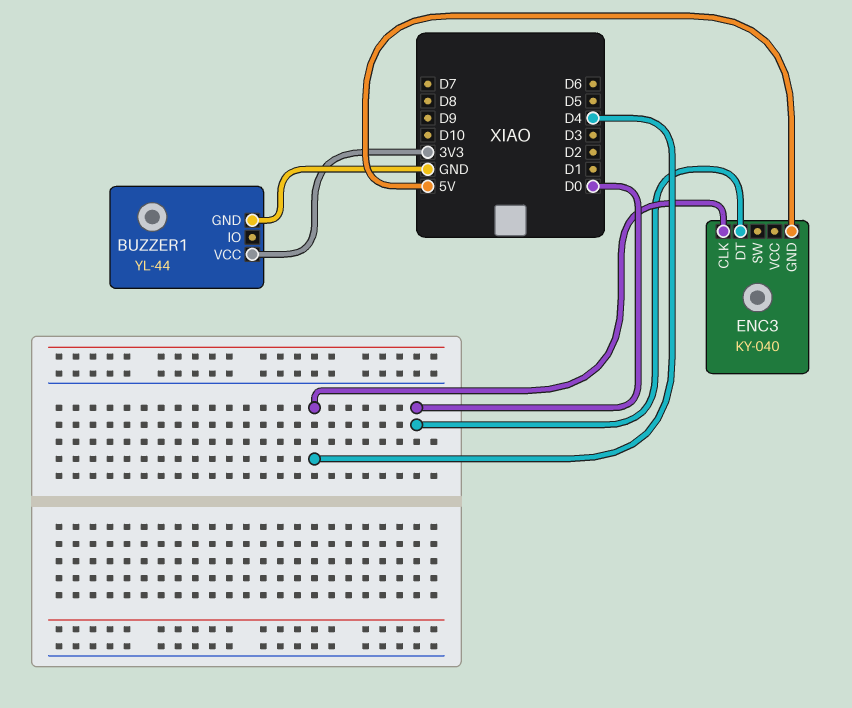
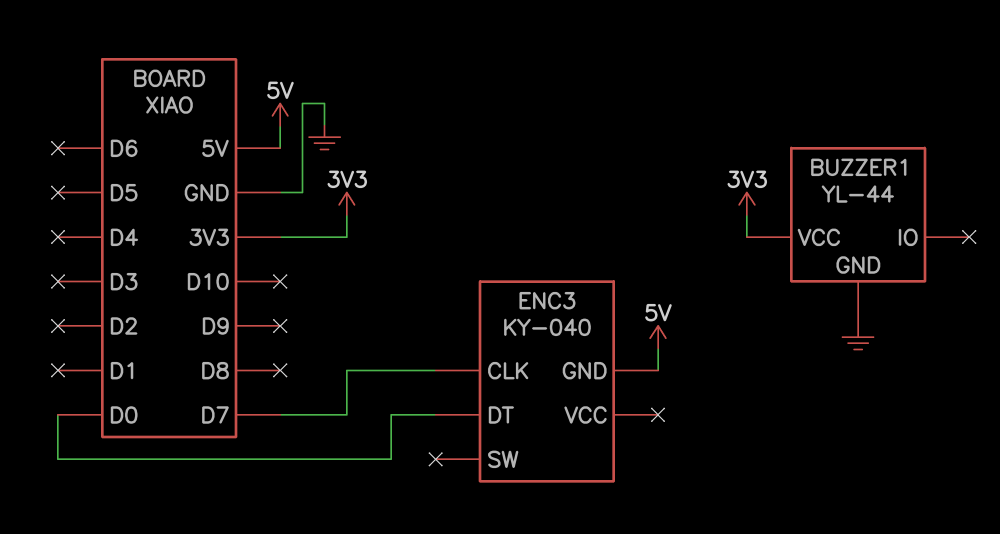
ENC3 pin CLK: D4 -> D7

